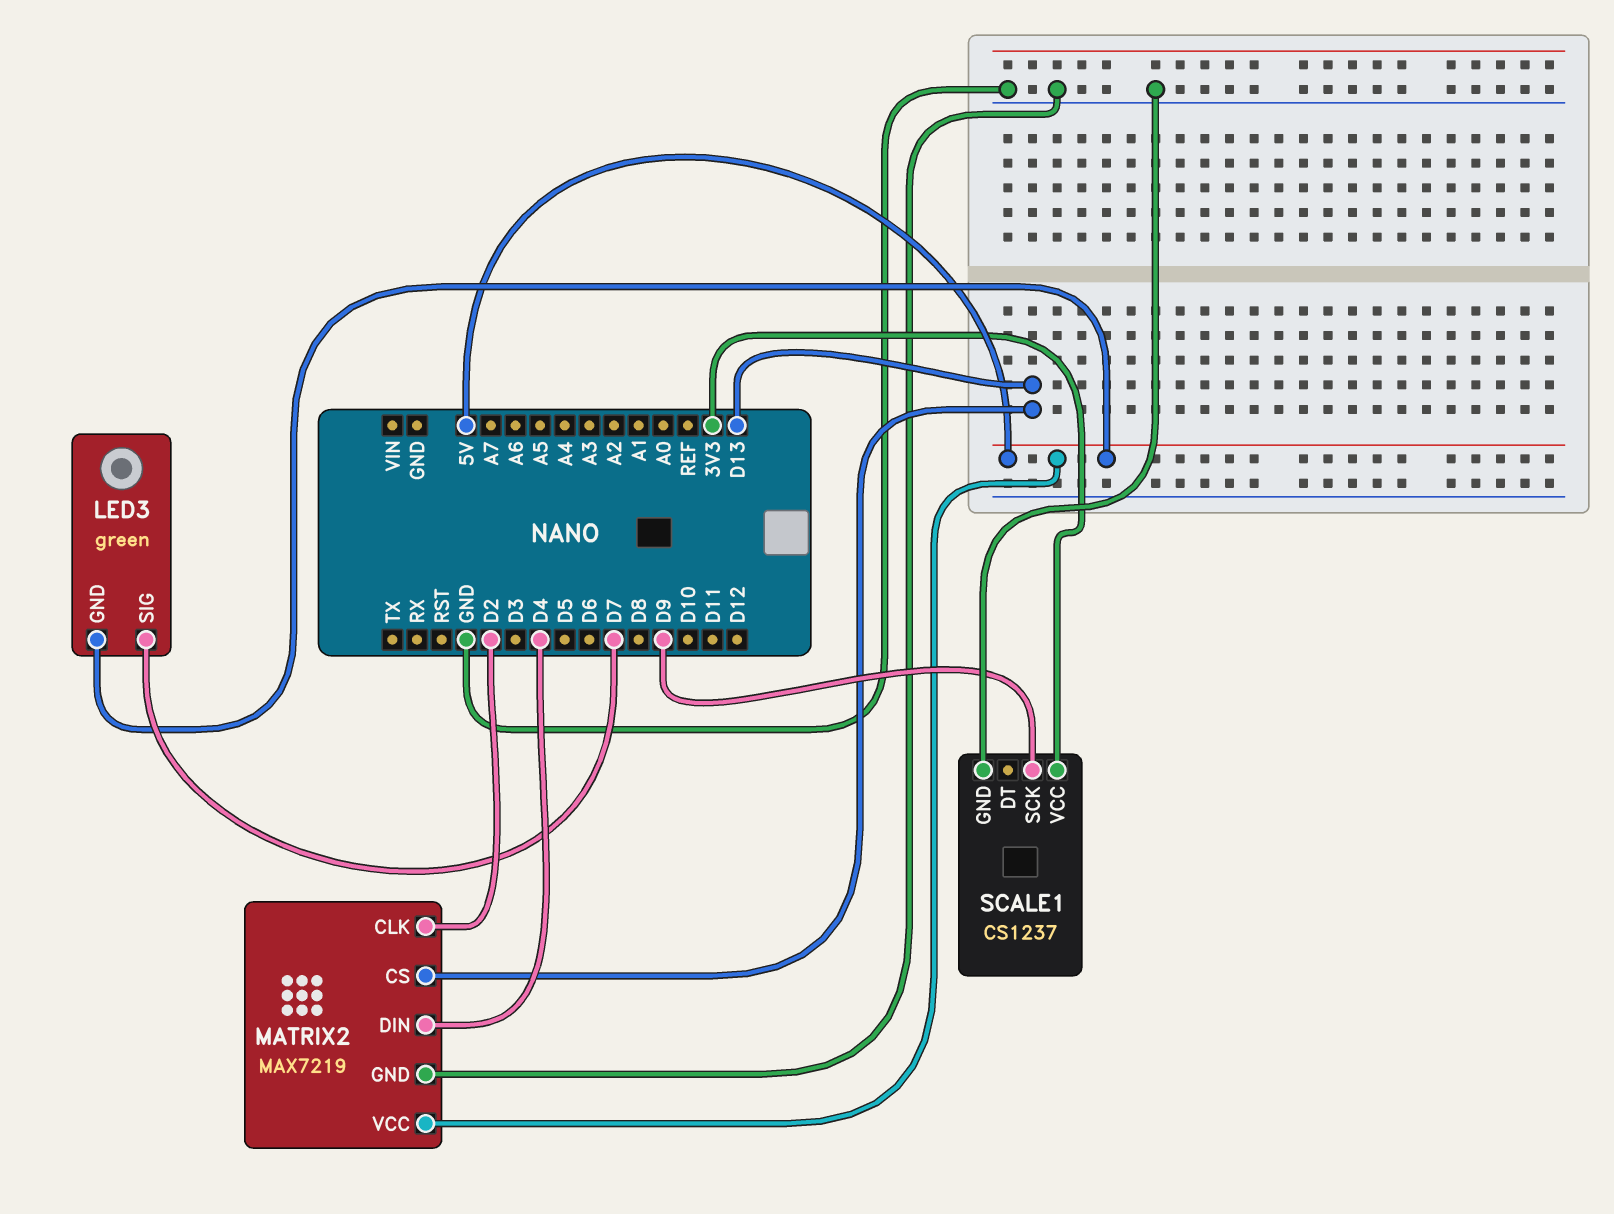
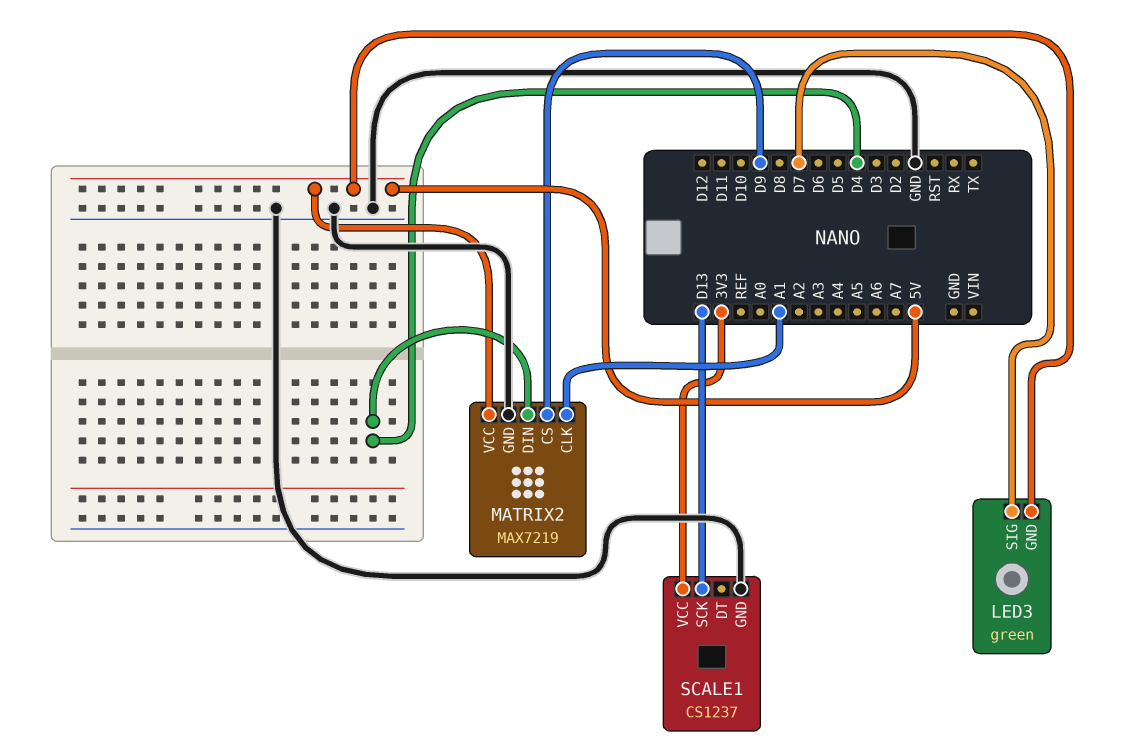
MATRIX2 pin CLK: D2 -> A1
MATRIX2 pin CS: D13 -> D9
SCALE1 pin SCK: D9 -> D13

